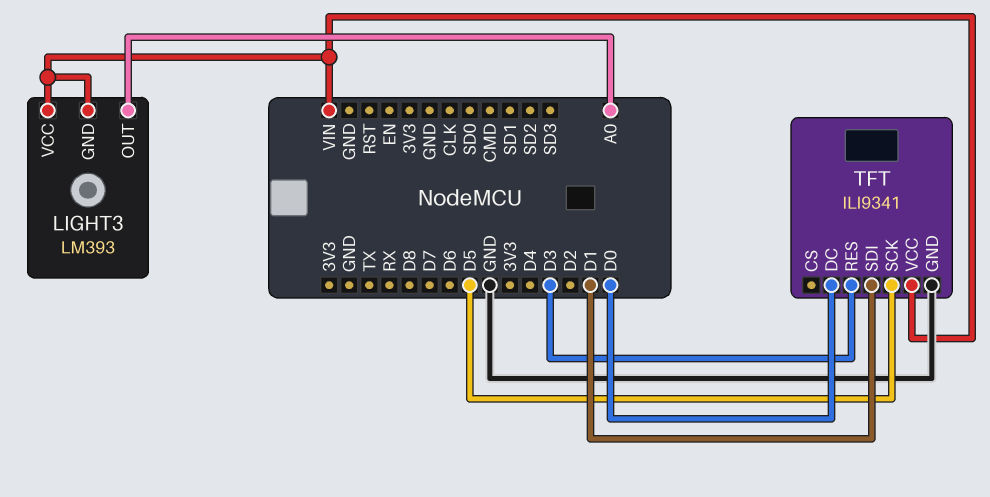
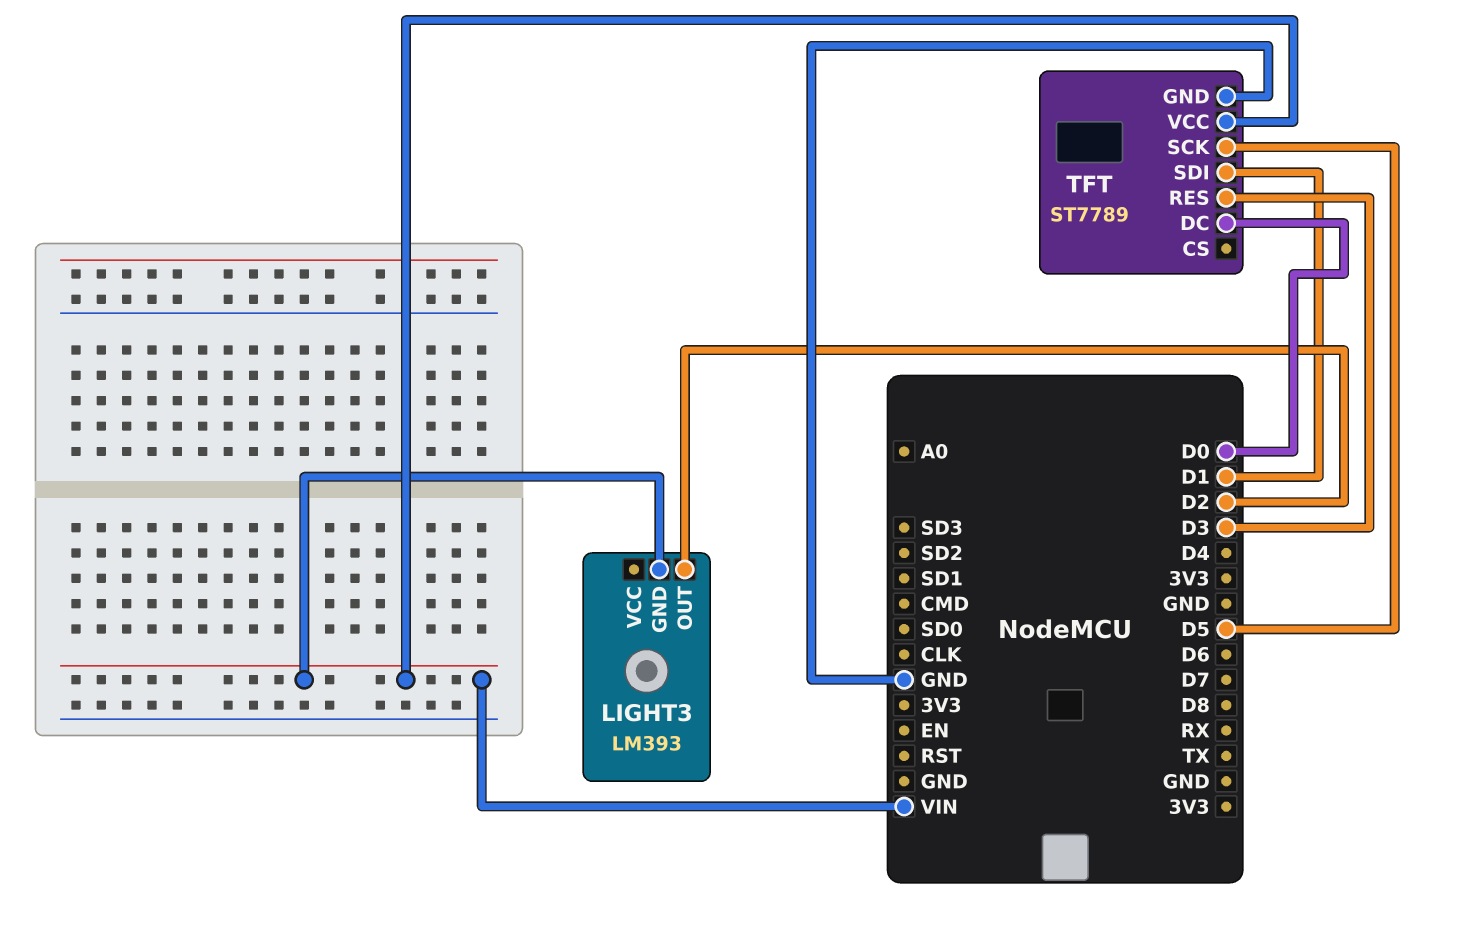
LIGHT3 pin OUT: A0 -> D2
LIGHT3 pin VCC: VIN -> none
TFT: ILI9341 -> ST7789

